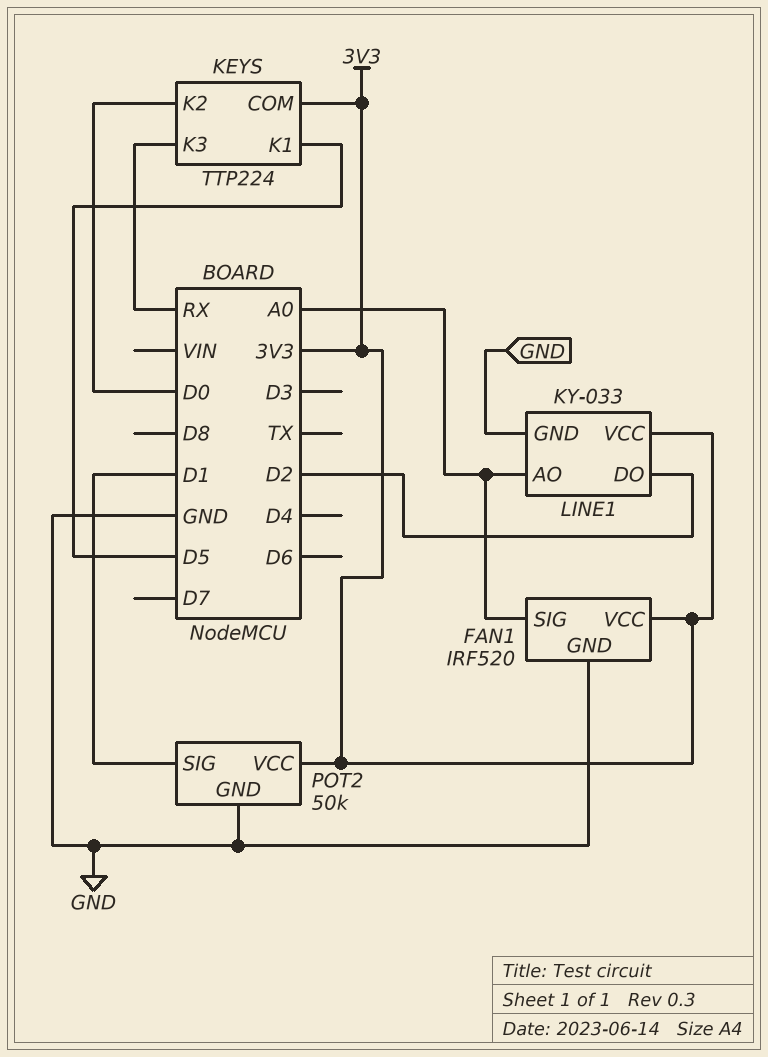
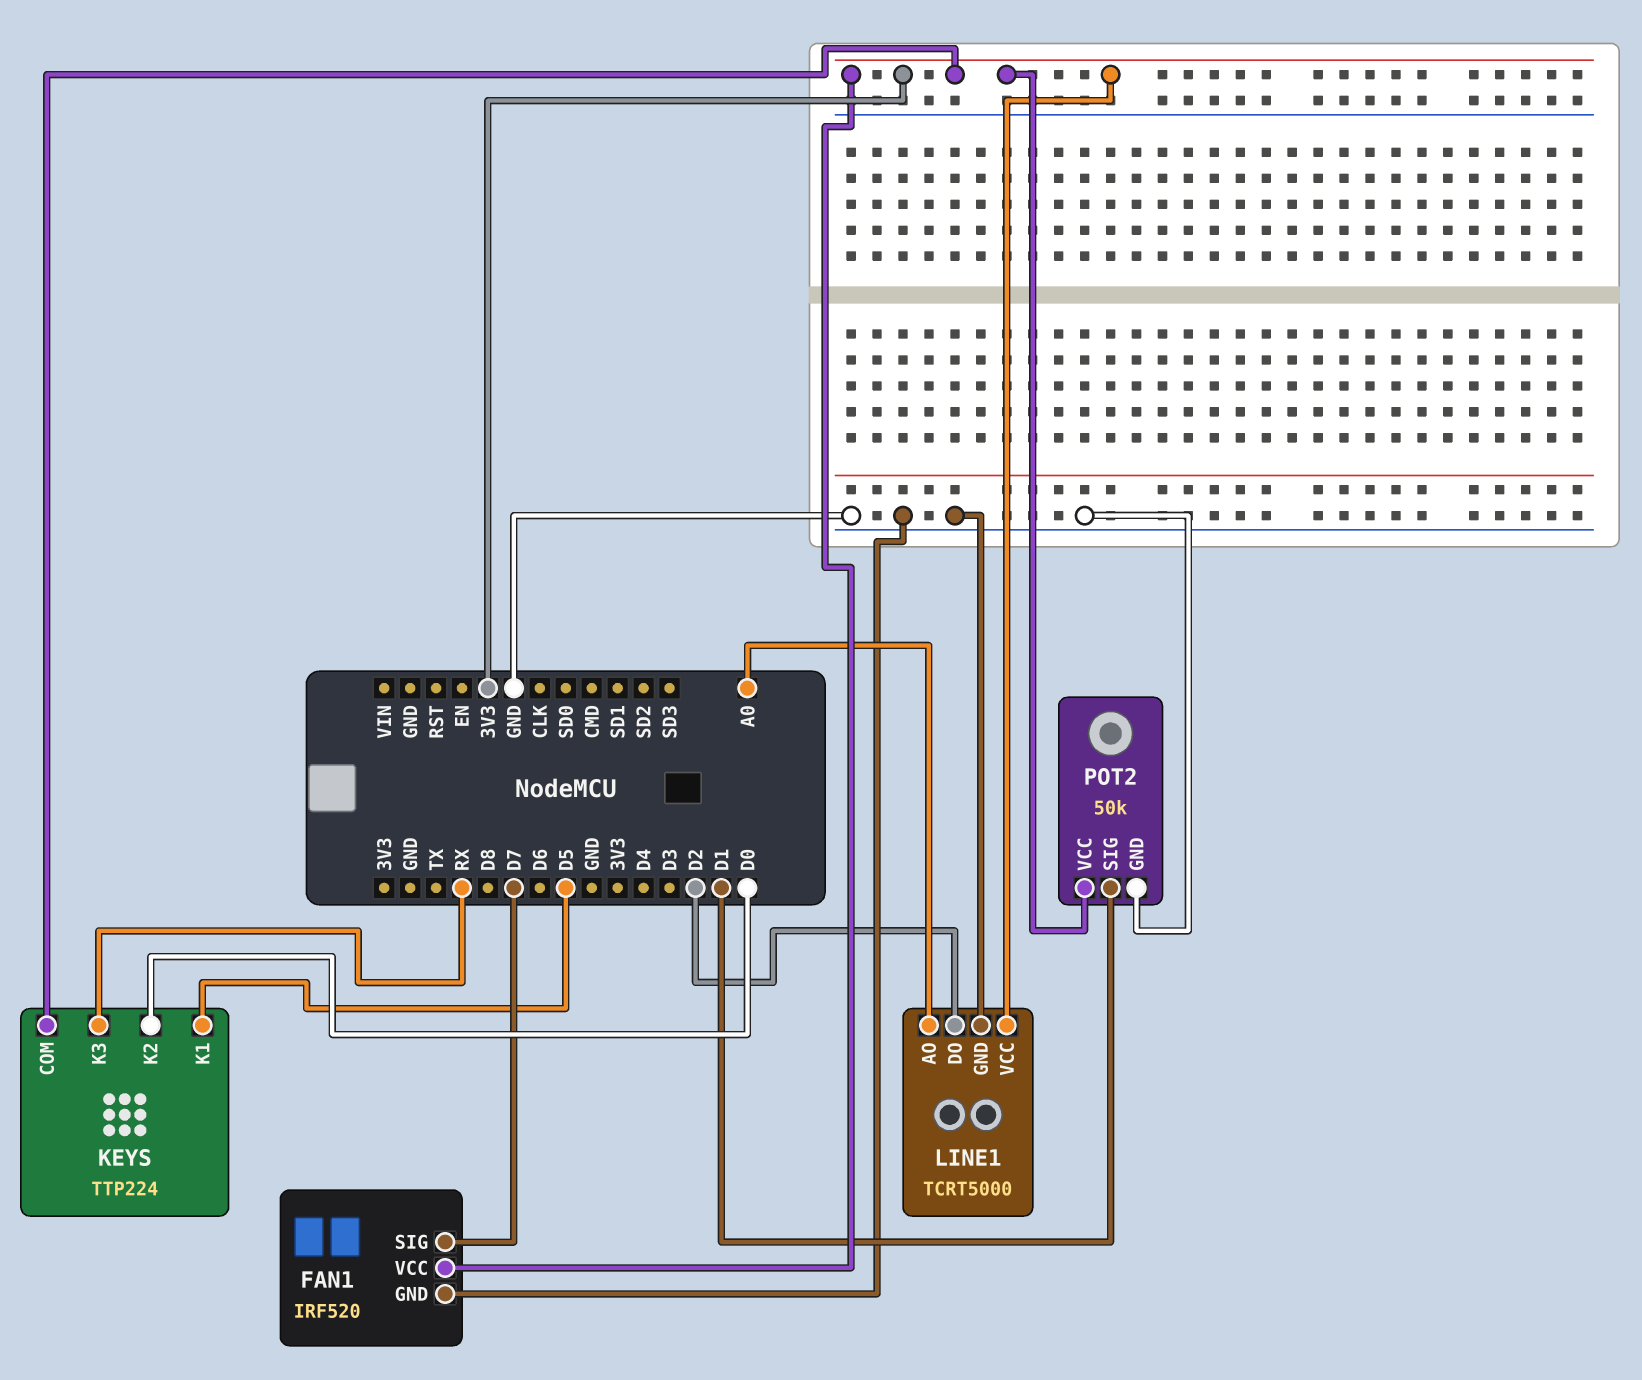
FAN1 pin SIG: A0 -> D7
LINE1: KY-033 -> TCRT5000

